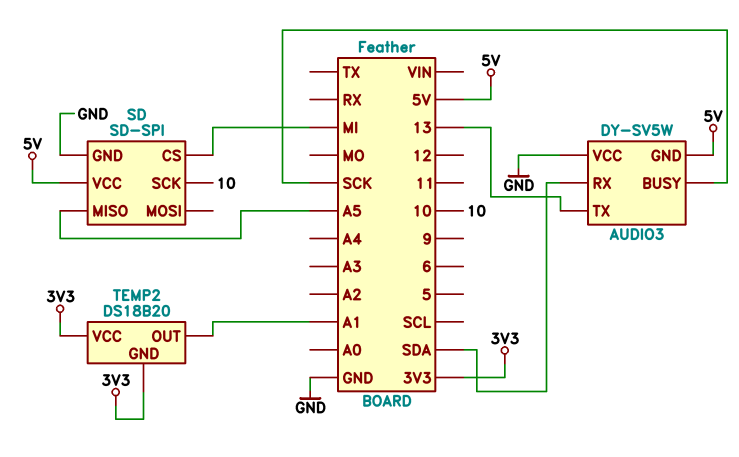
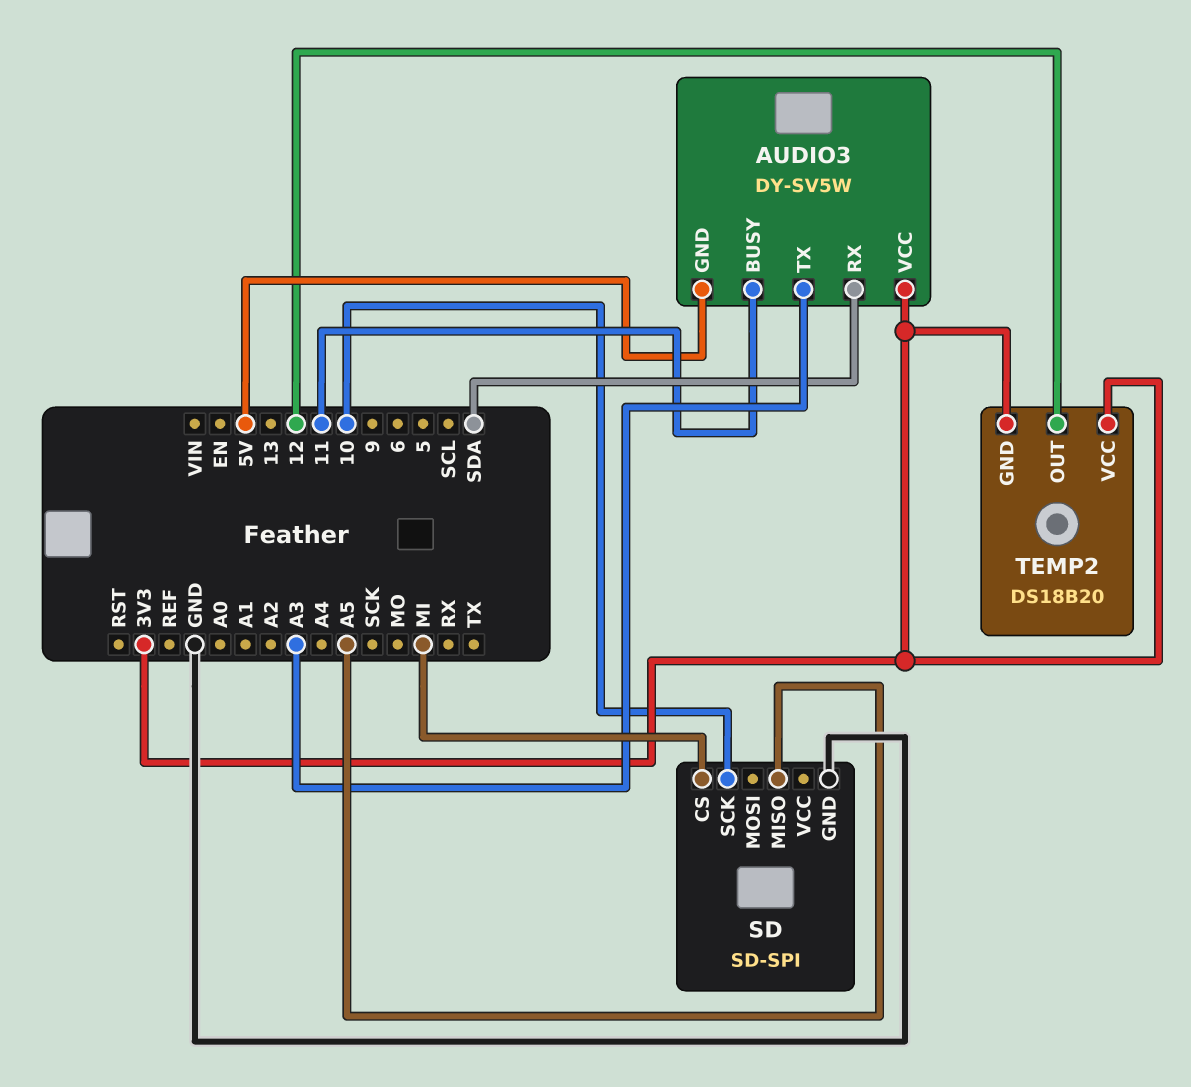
AUDIO3 pin BUSY: SCK -> 11
AUDIO3 pin TX: 13 -> A3
AUDIO3 pin VCC: GND -> 3V3
SD pin VCC: 5V -> none
TEMP2 pin OUT: A1 -> 12

